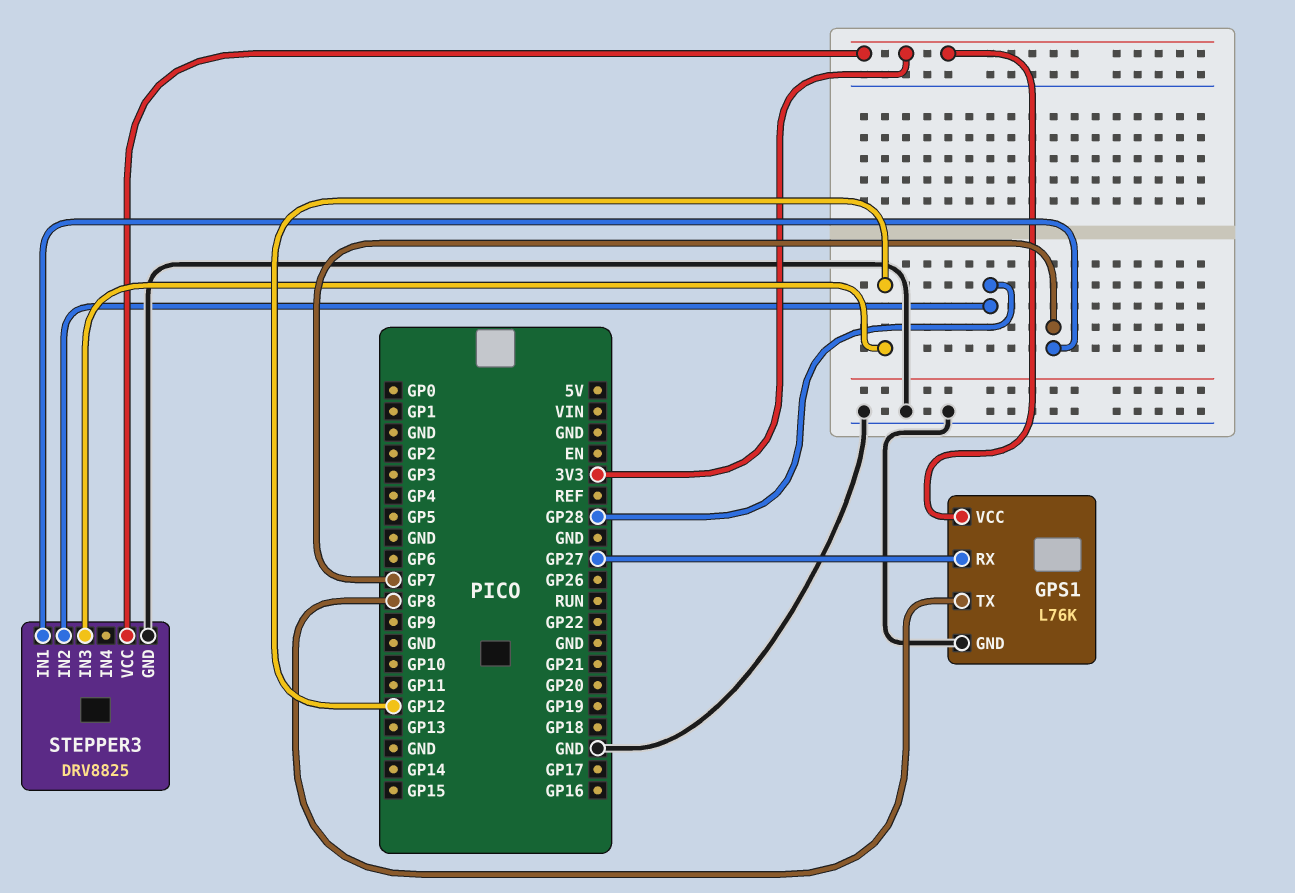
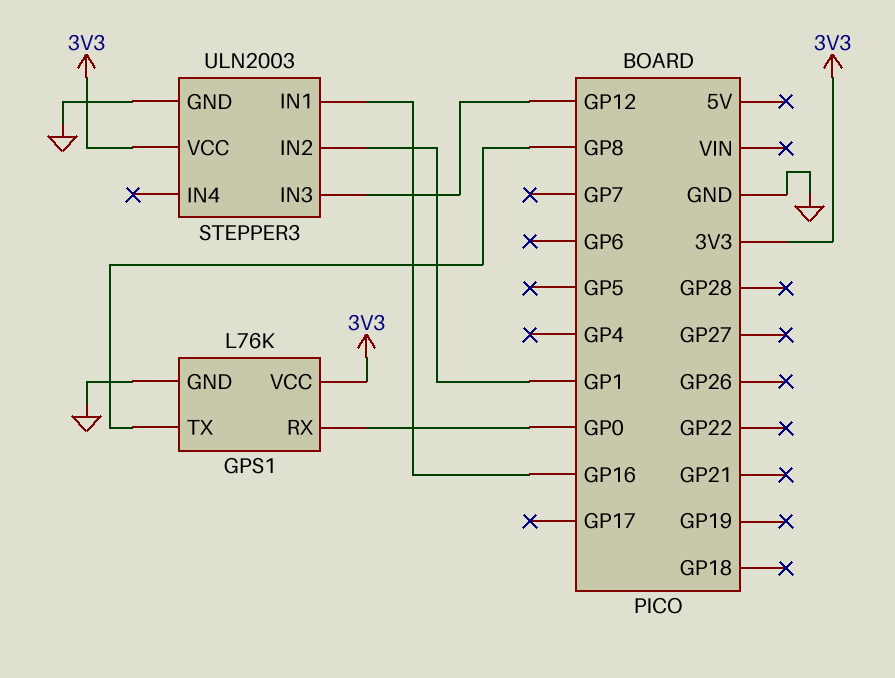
GPS1 pin RX: GP27 -> GP0
STEPPER3: DRV8825 -> ULN2003
STEPPER3 pin IN1: GP7 -> GP16
STEPPER3 pin IN2: GP28 -> GP1

